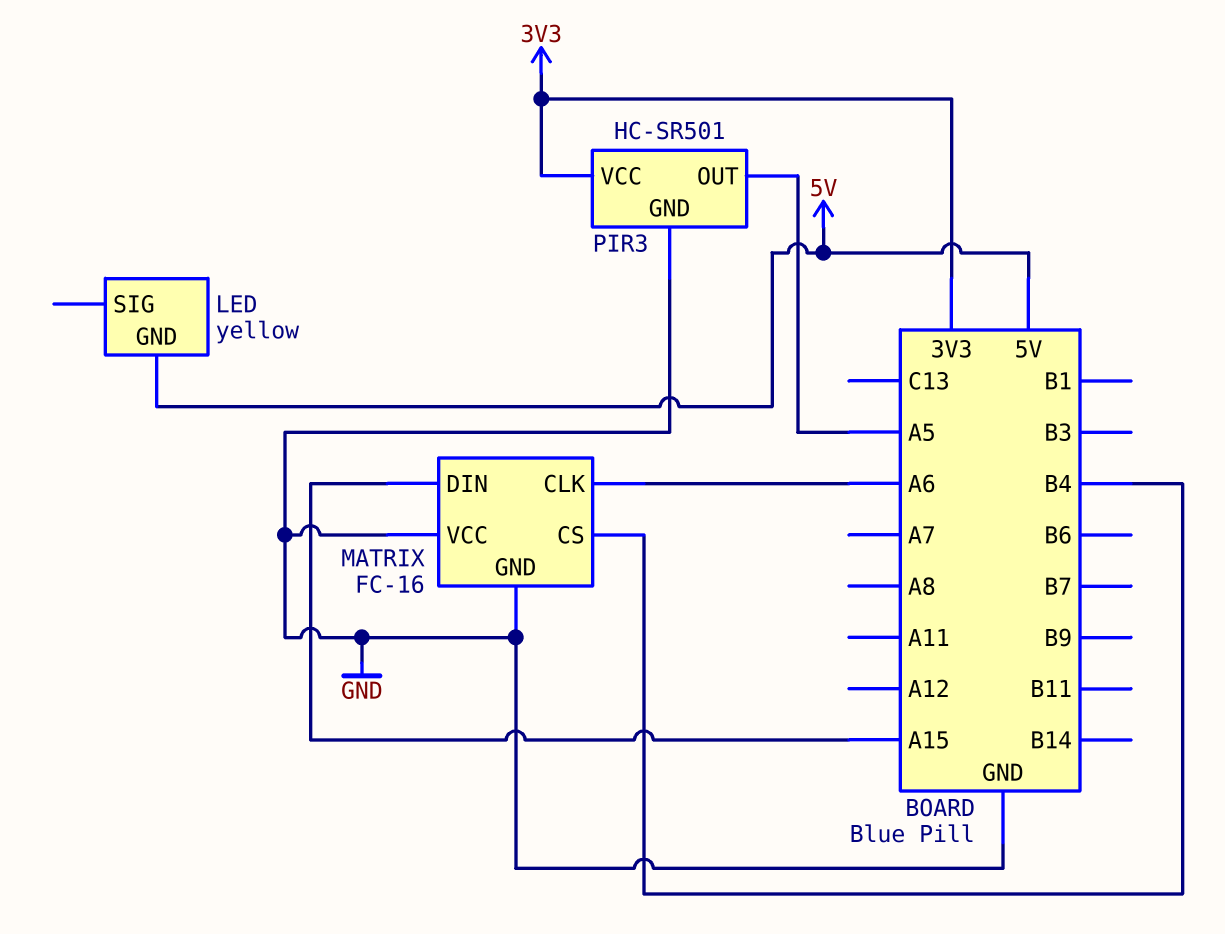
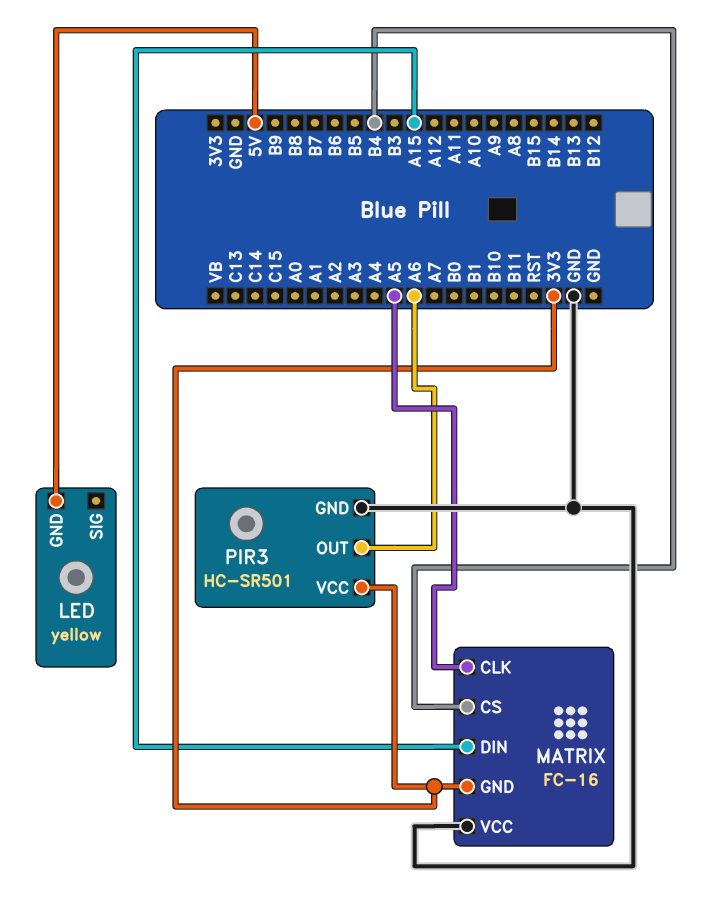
MATRIX pin CLK: A6 -> A5
MATRIX pin GND: GND -> 3V3
PIR3 pin OUT: A5 -> A6

